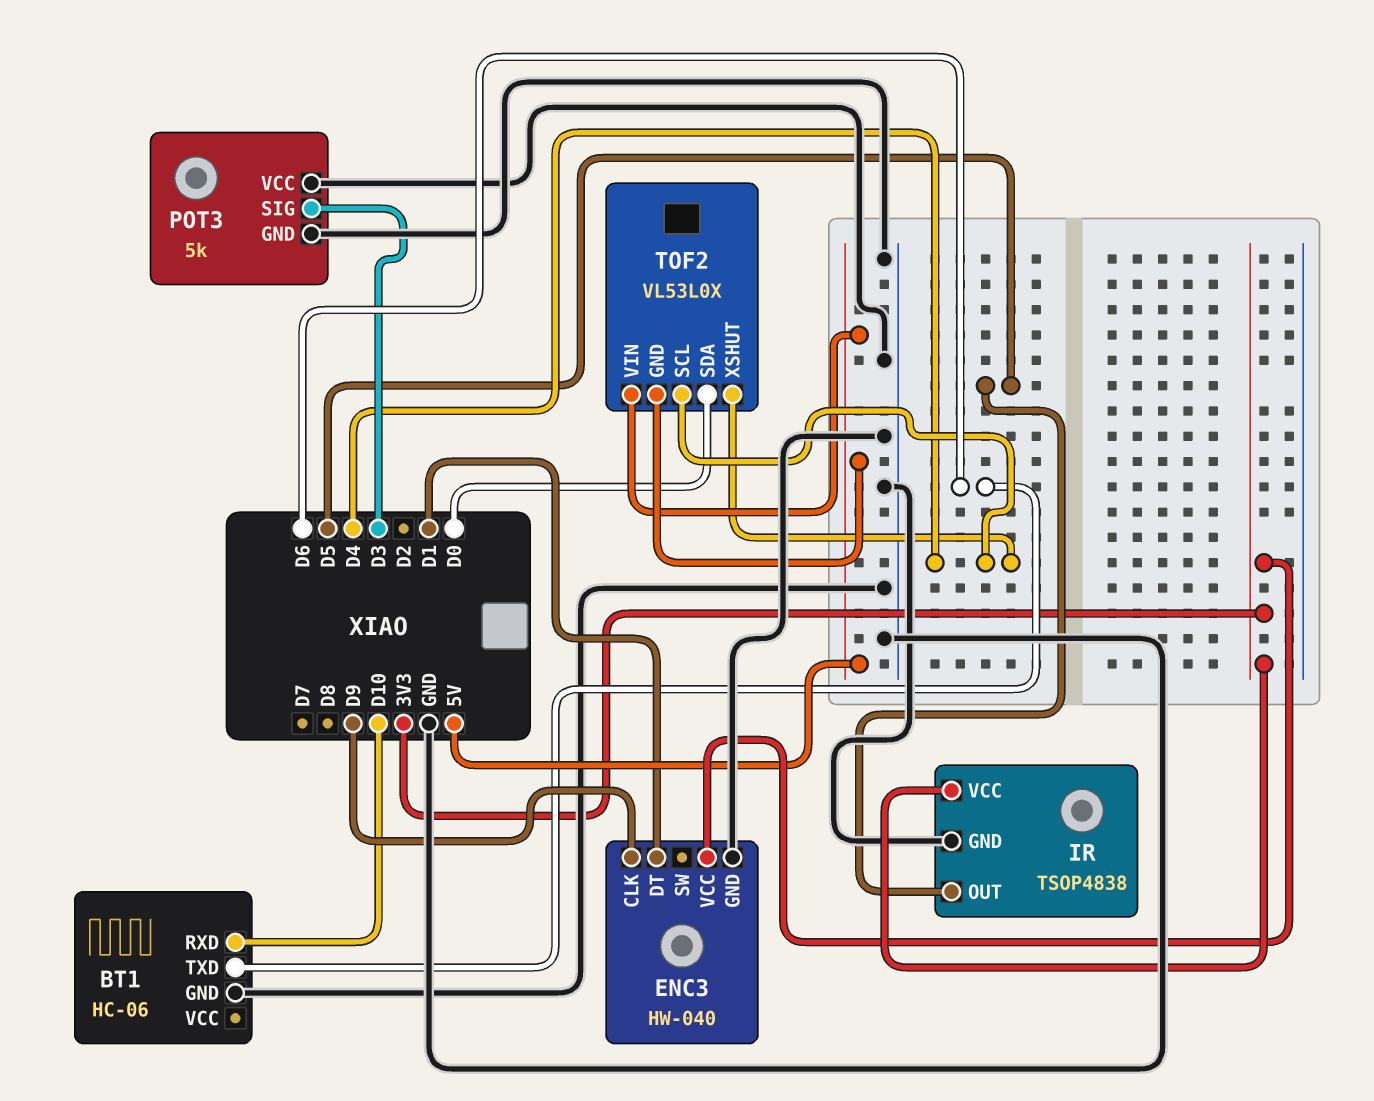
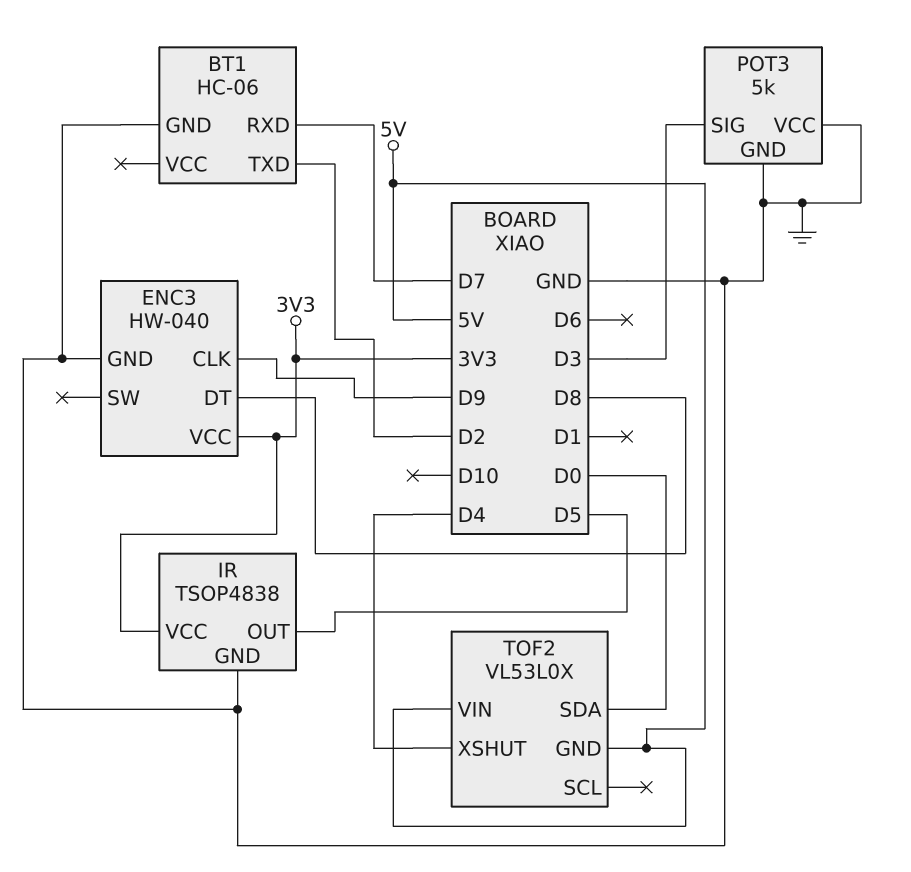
BT1 pin RXD: D10 -> D7
BT1 pin TXD: D6 -> D2
ENC3 pin DT: D1 -> D8
TOF2 pin SCL: D4 -> none

